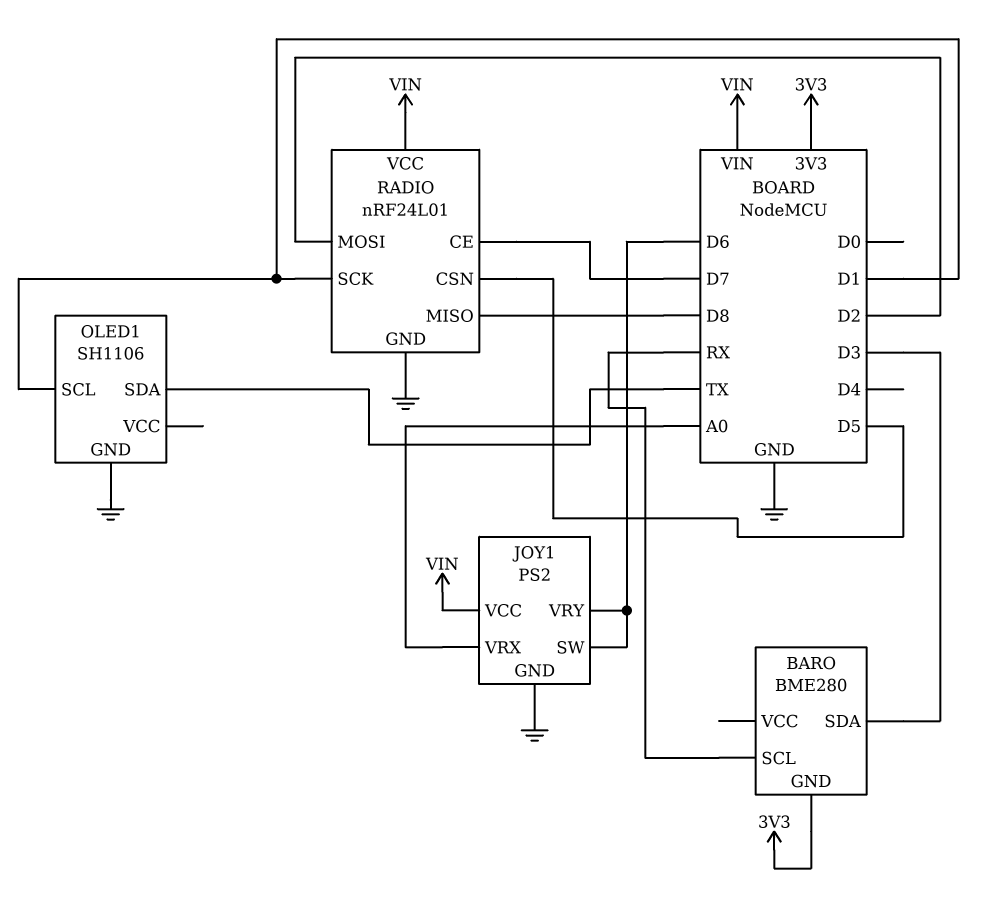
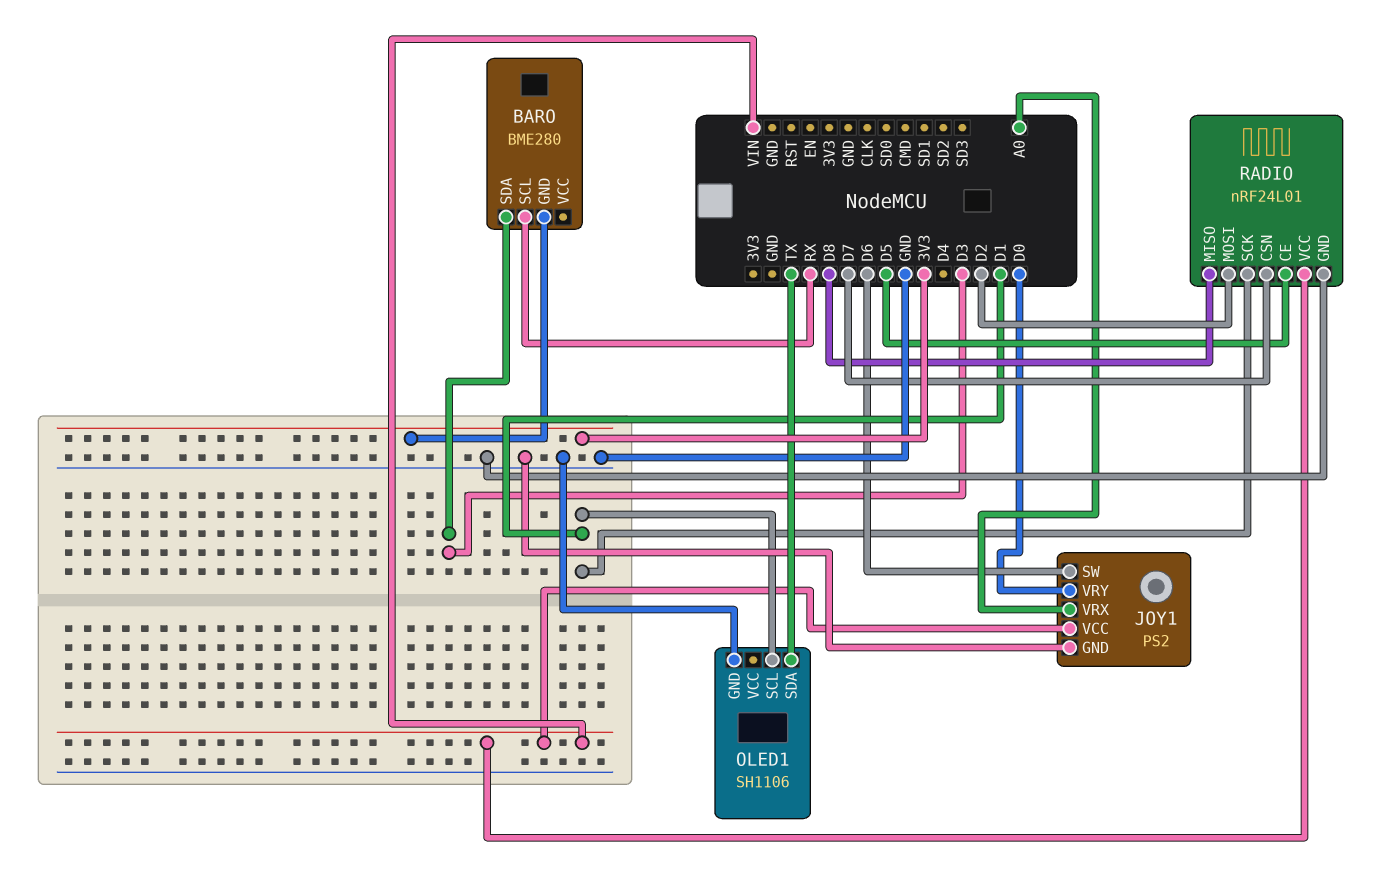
JOY1 pin VRY: D6 -> D0
RADIO pin CE: D7 -> D5
RADIO pin CSN: D5 -> D7

